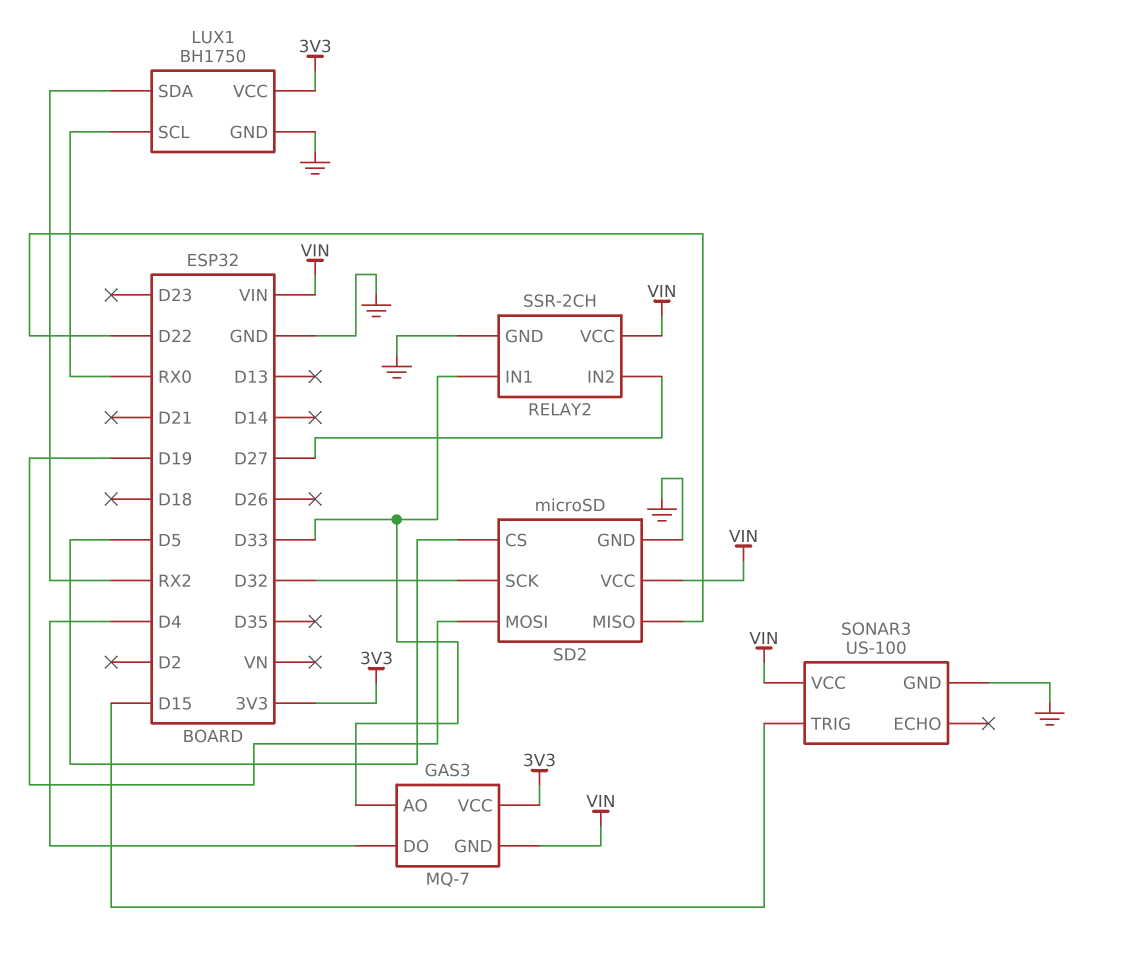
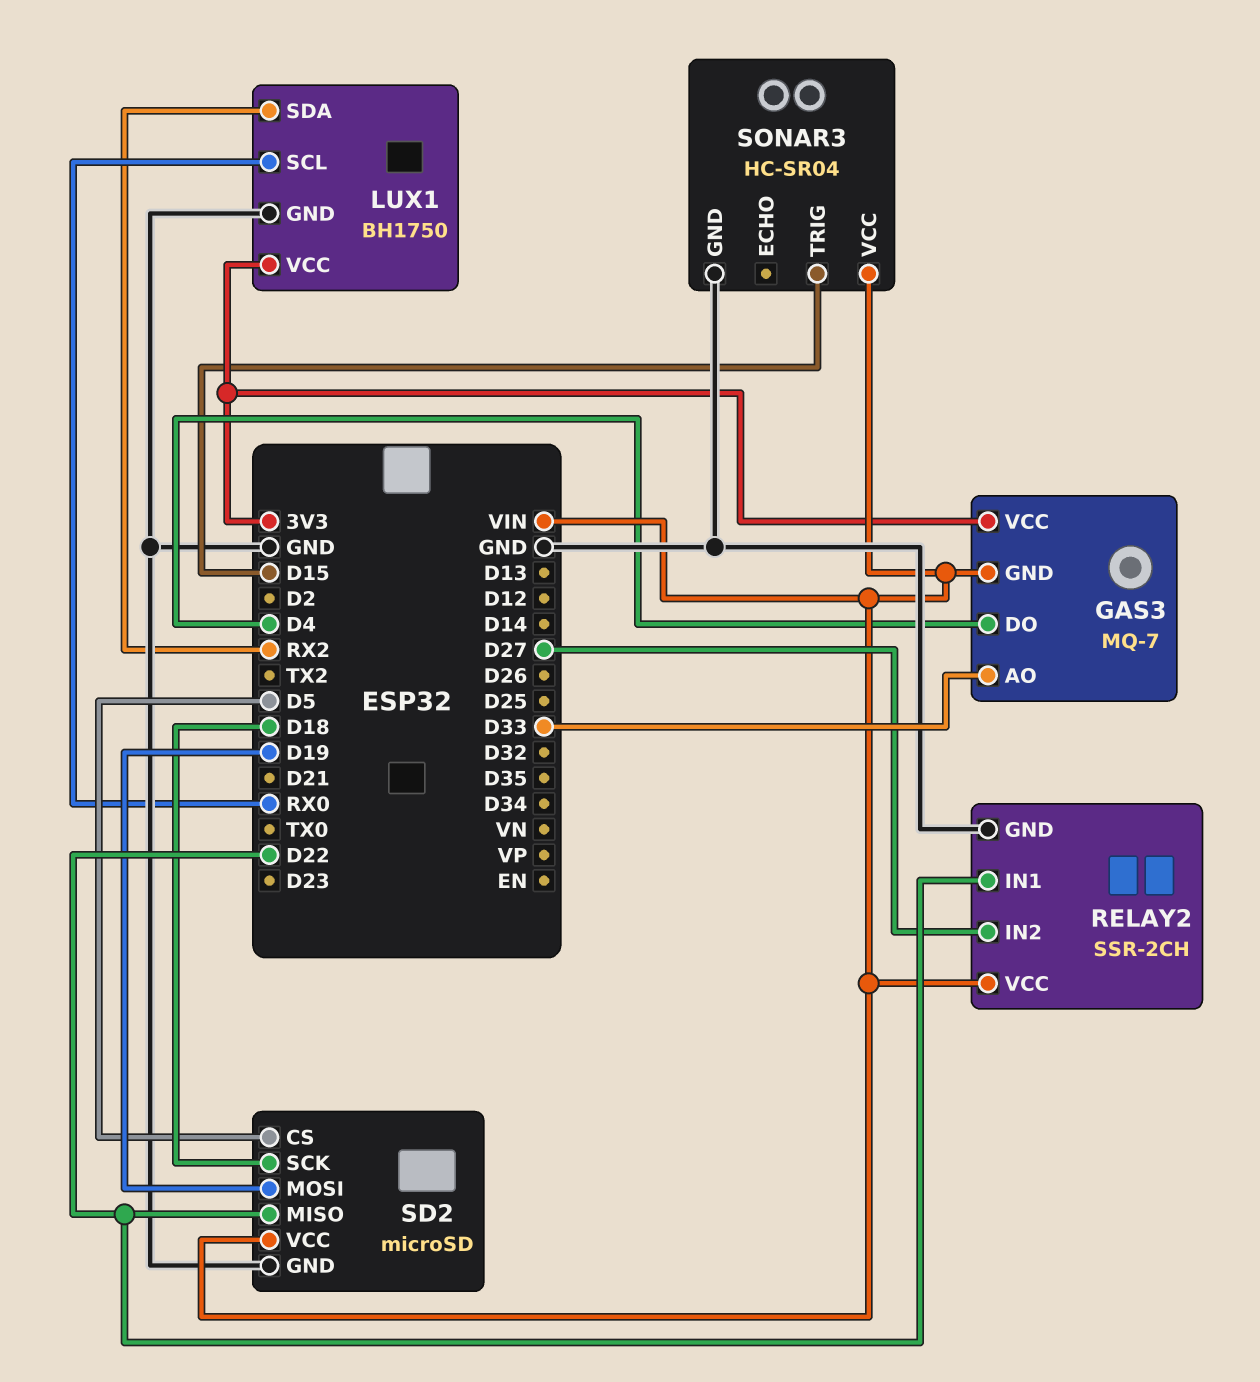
RELAY2 pin IN1: D33 -> D22
SD2 pin SCK: D32 -> D18
SONAR3: US-100 -> HC-SR04

